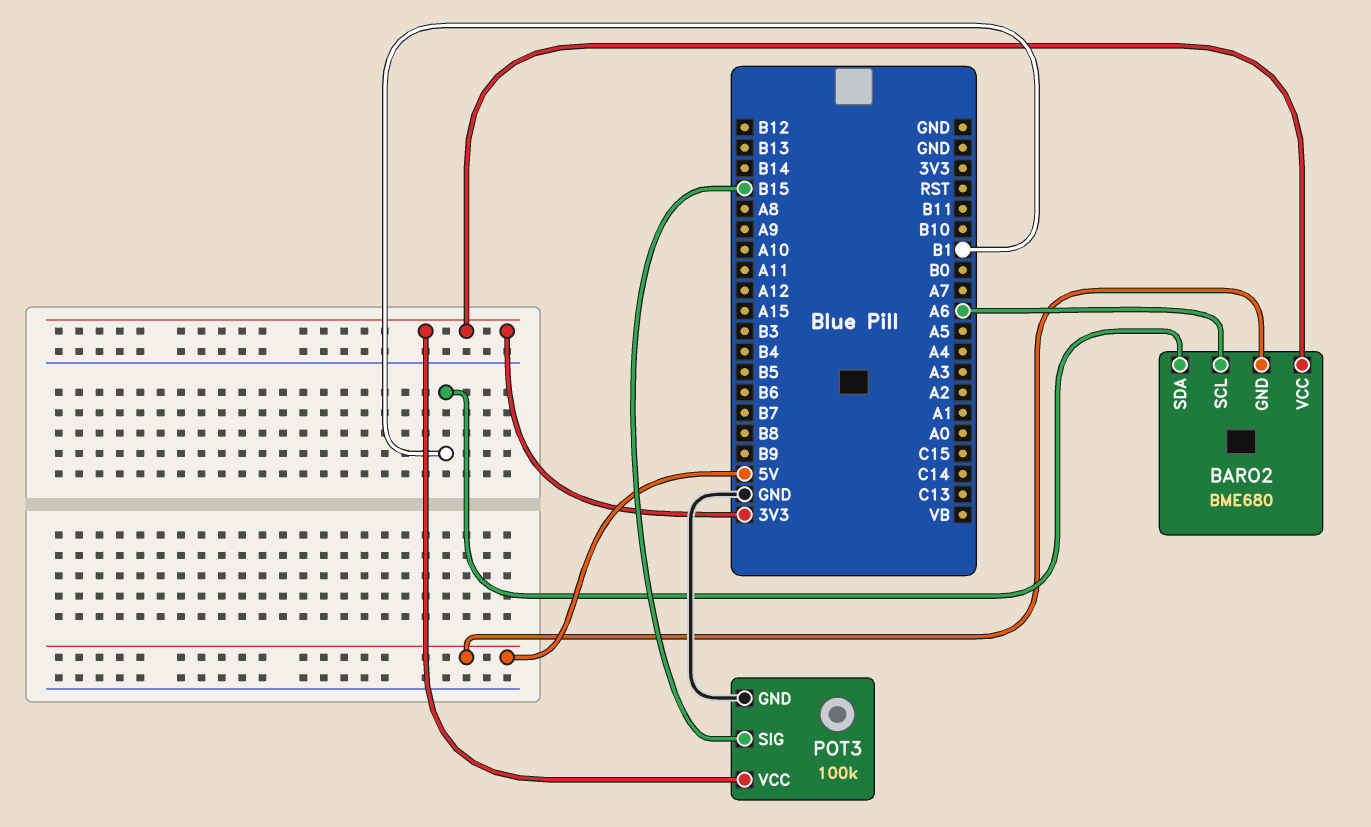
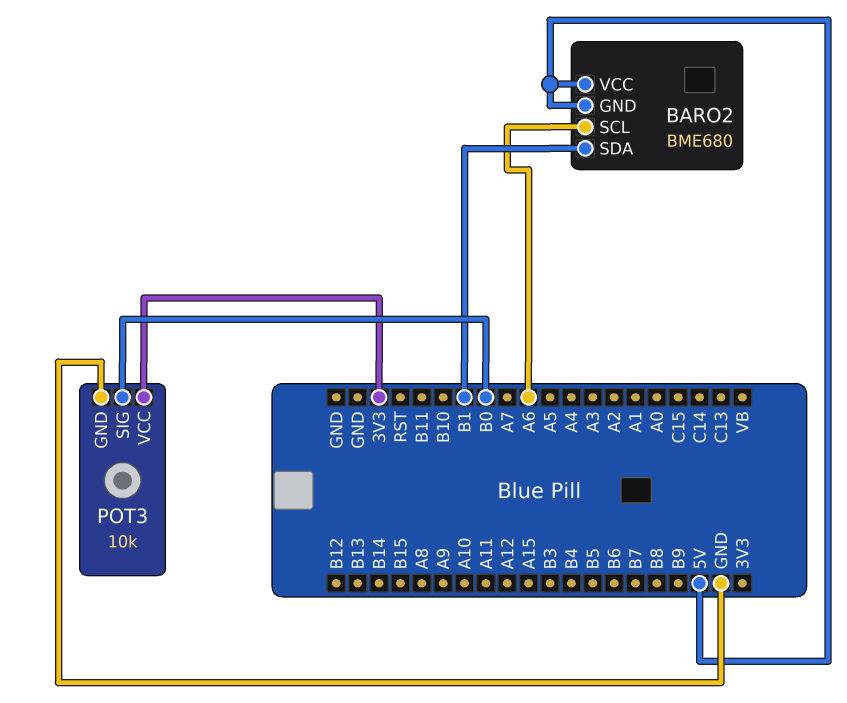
BARO2 pin VCC: 3V3 -> 5V
POT3: 100k -> 10k
POT3 pin SIG: B15 -> B0

